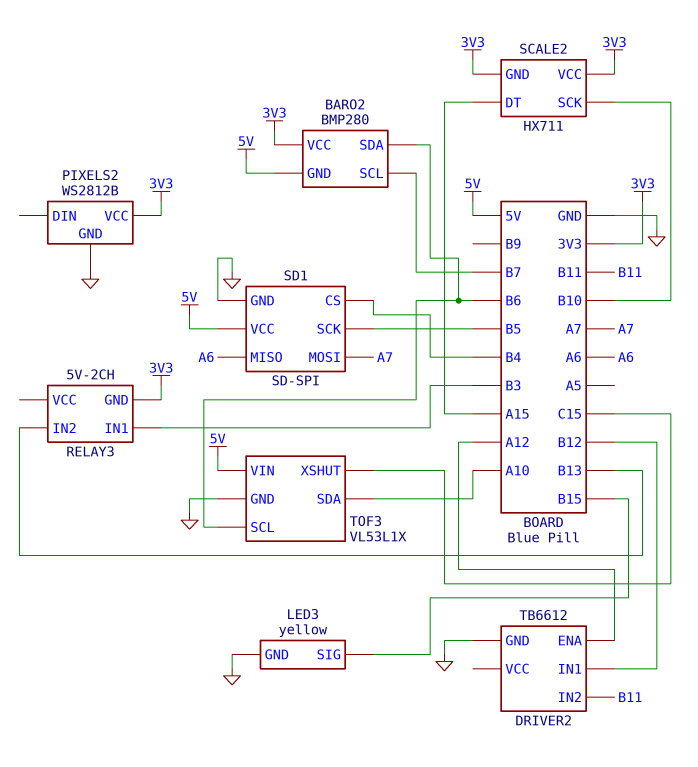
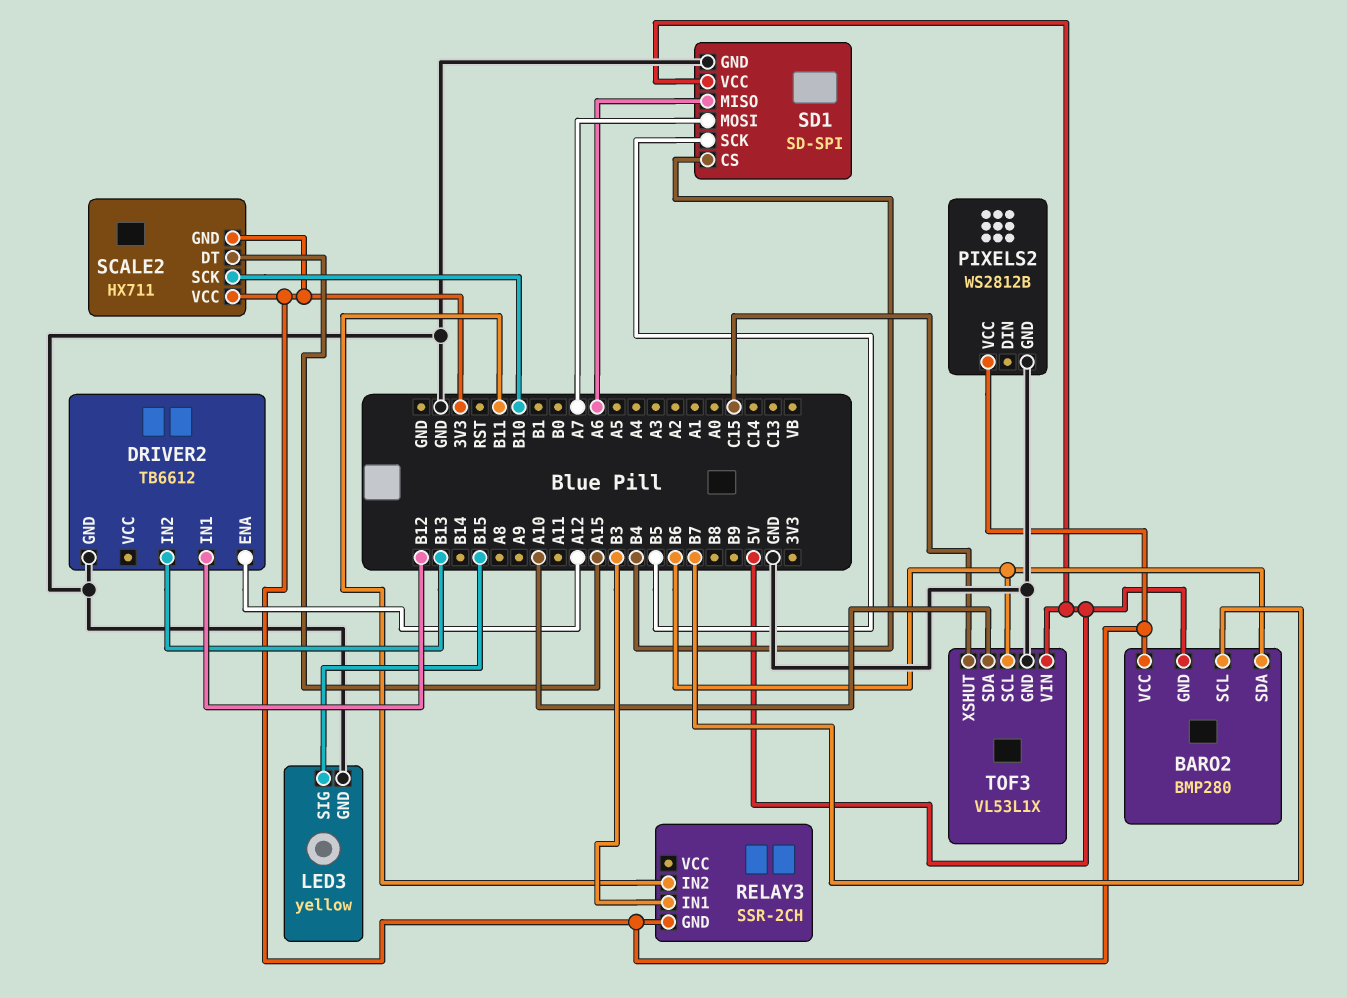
DRIVER2 pin IN2: B11 -> B13
RELAY3: 5V-2CH -> SSR-2CH
RELAY3 pin IN2: B13 -> B11

